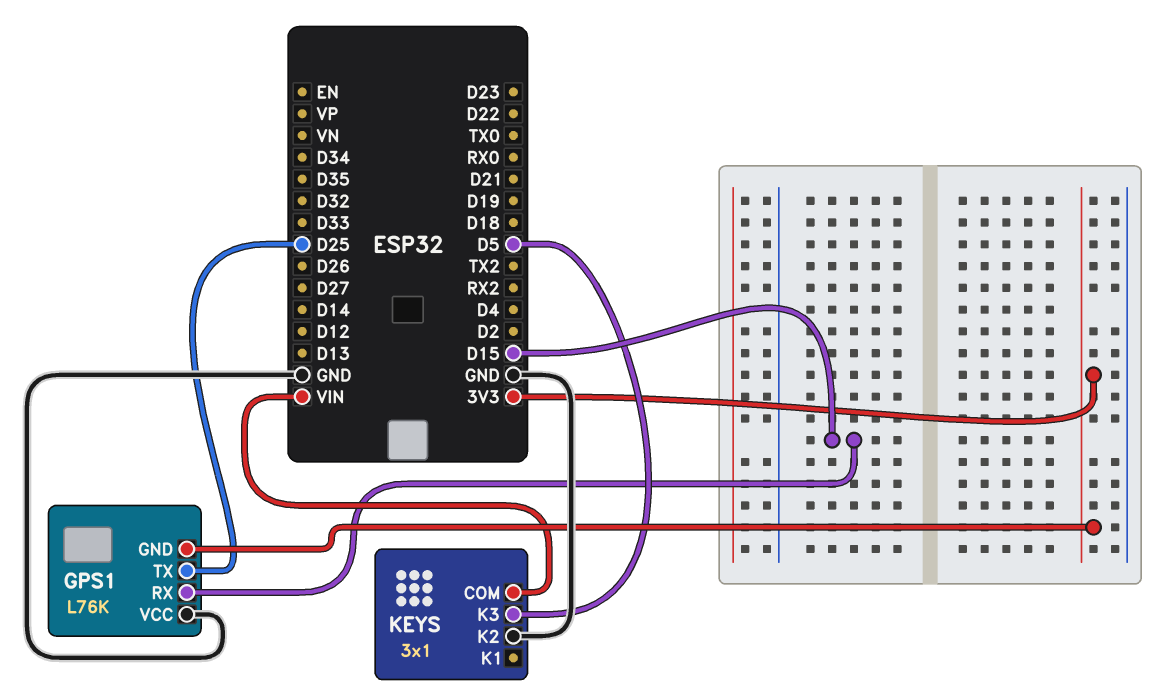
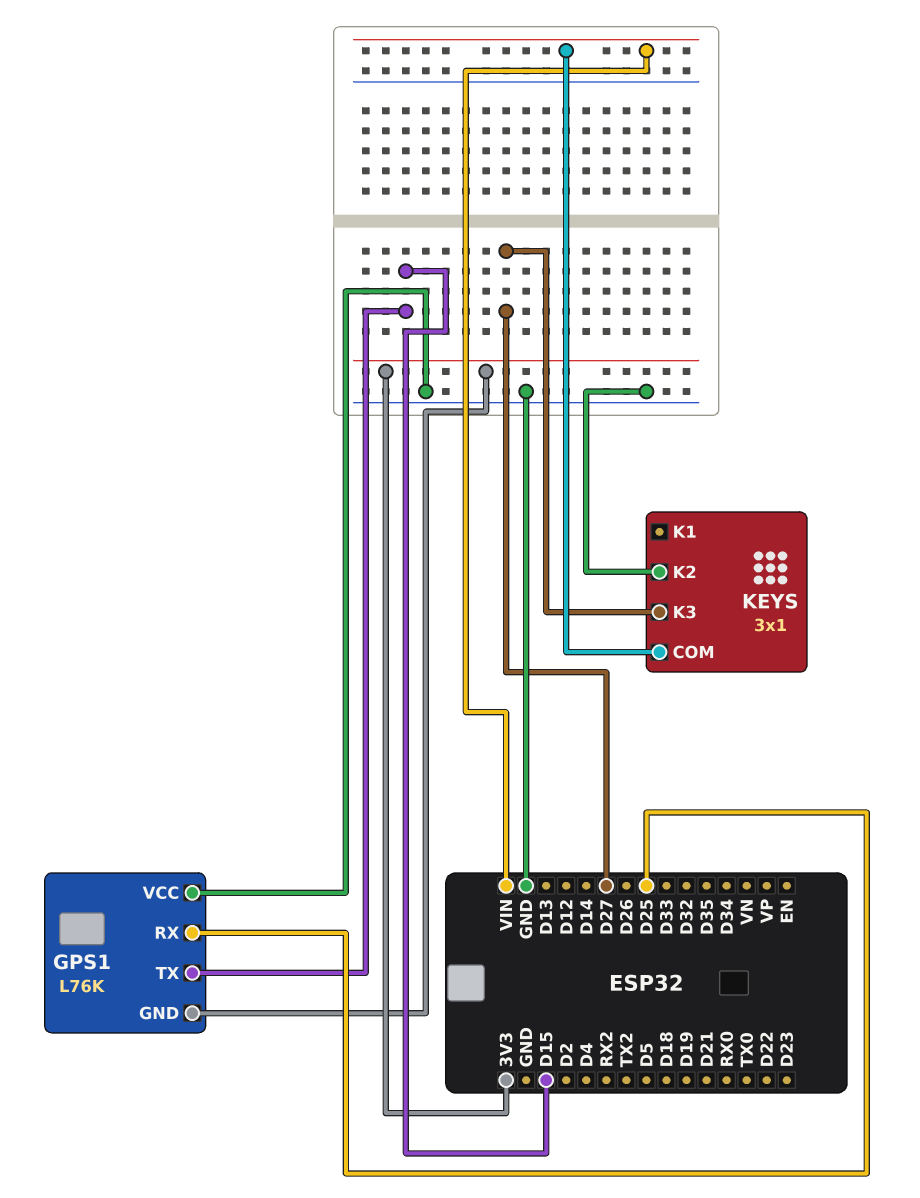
GPS1 pin RX: D15 -> D25
GPS1 pin TX: D25 -> D15
KEYS pin K3: D5 -> D27

